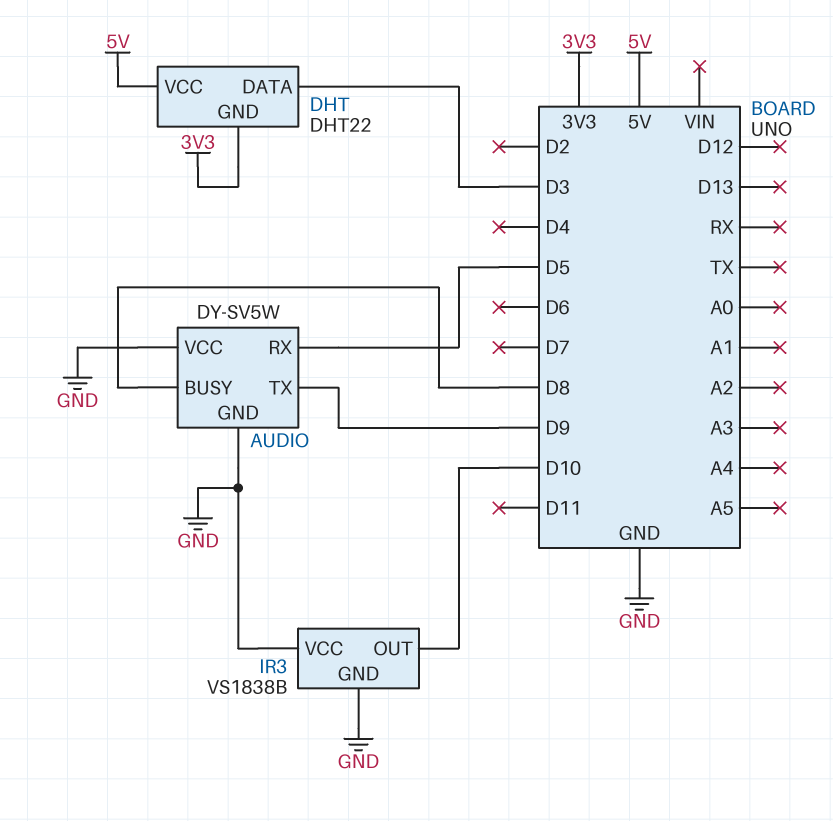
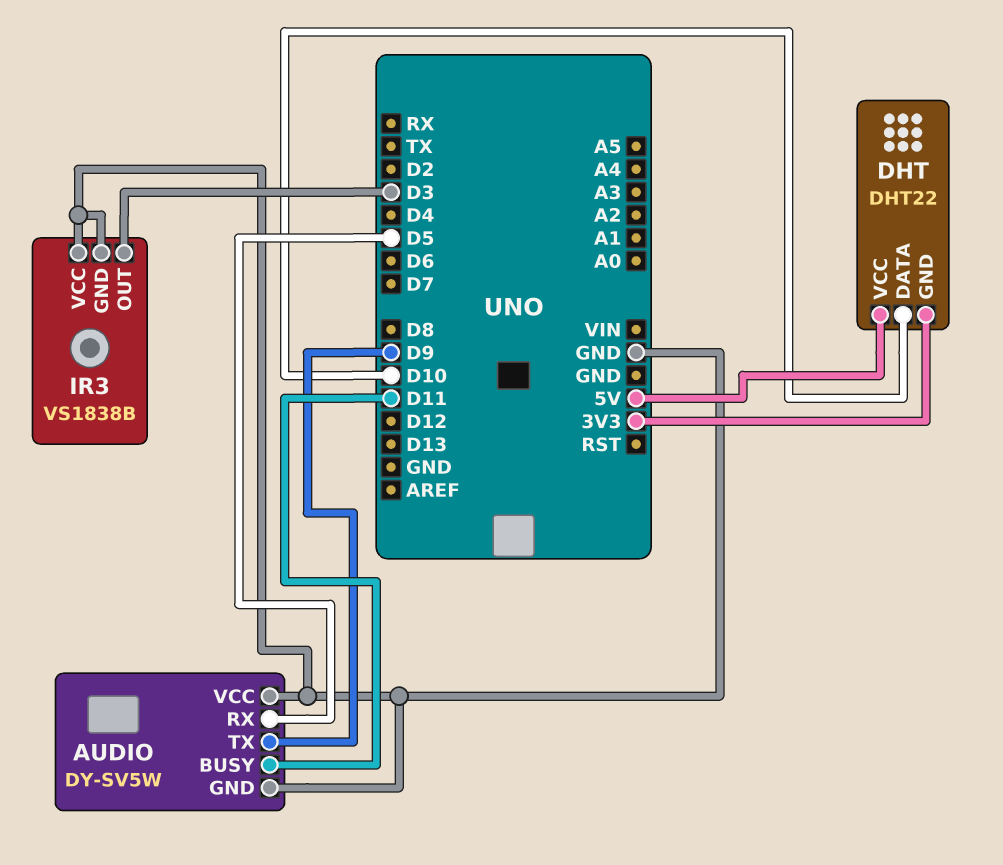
AUDIO pin BUSY: D8 -> D11
DHT pin DATA: D3 -> D10
IR3 pin OUT: D10 -> D3

